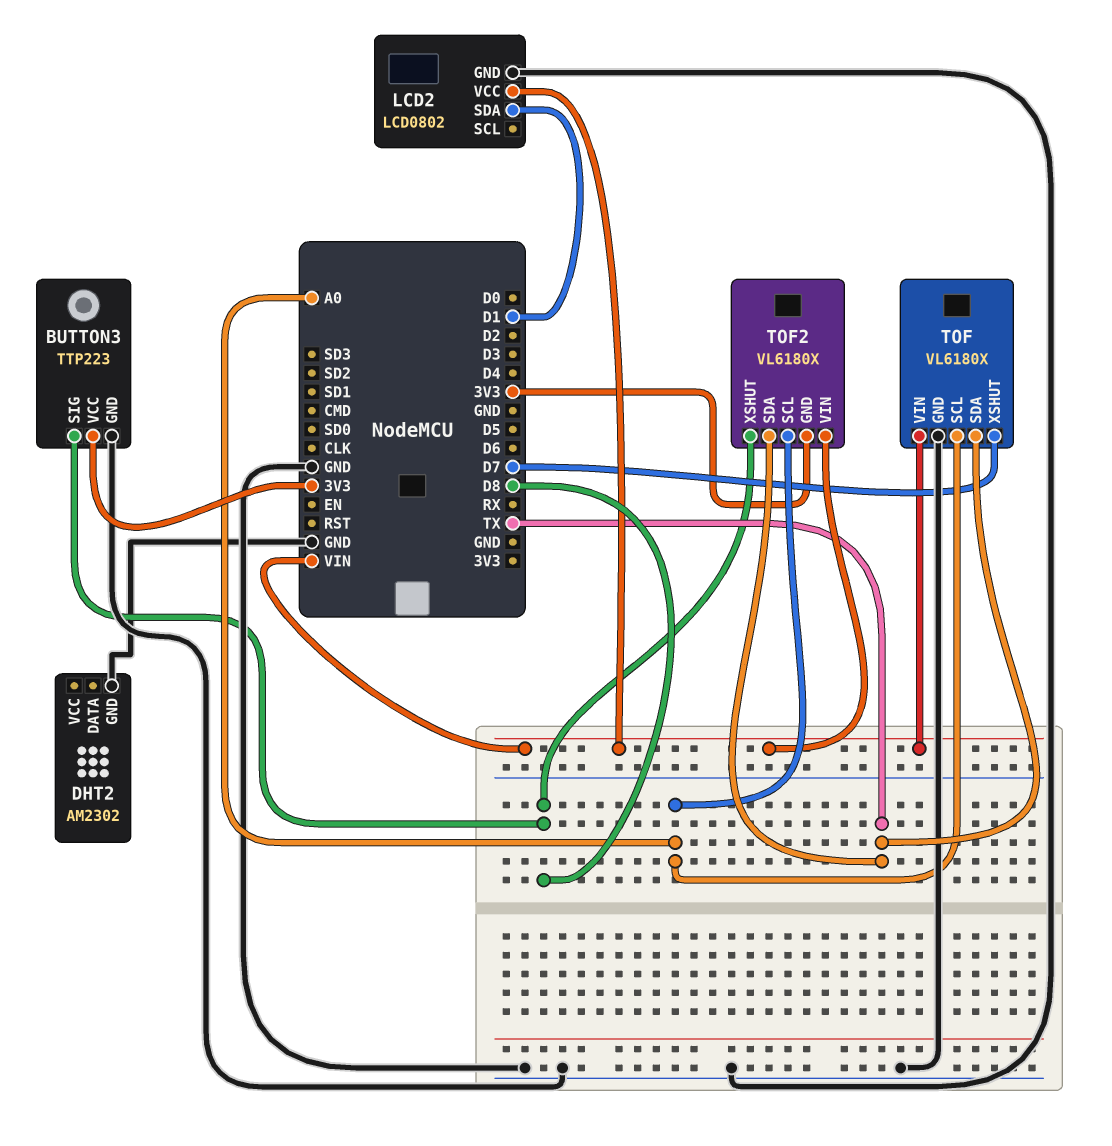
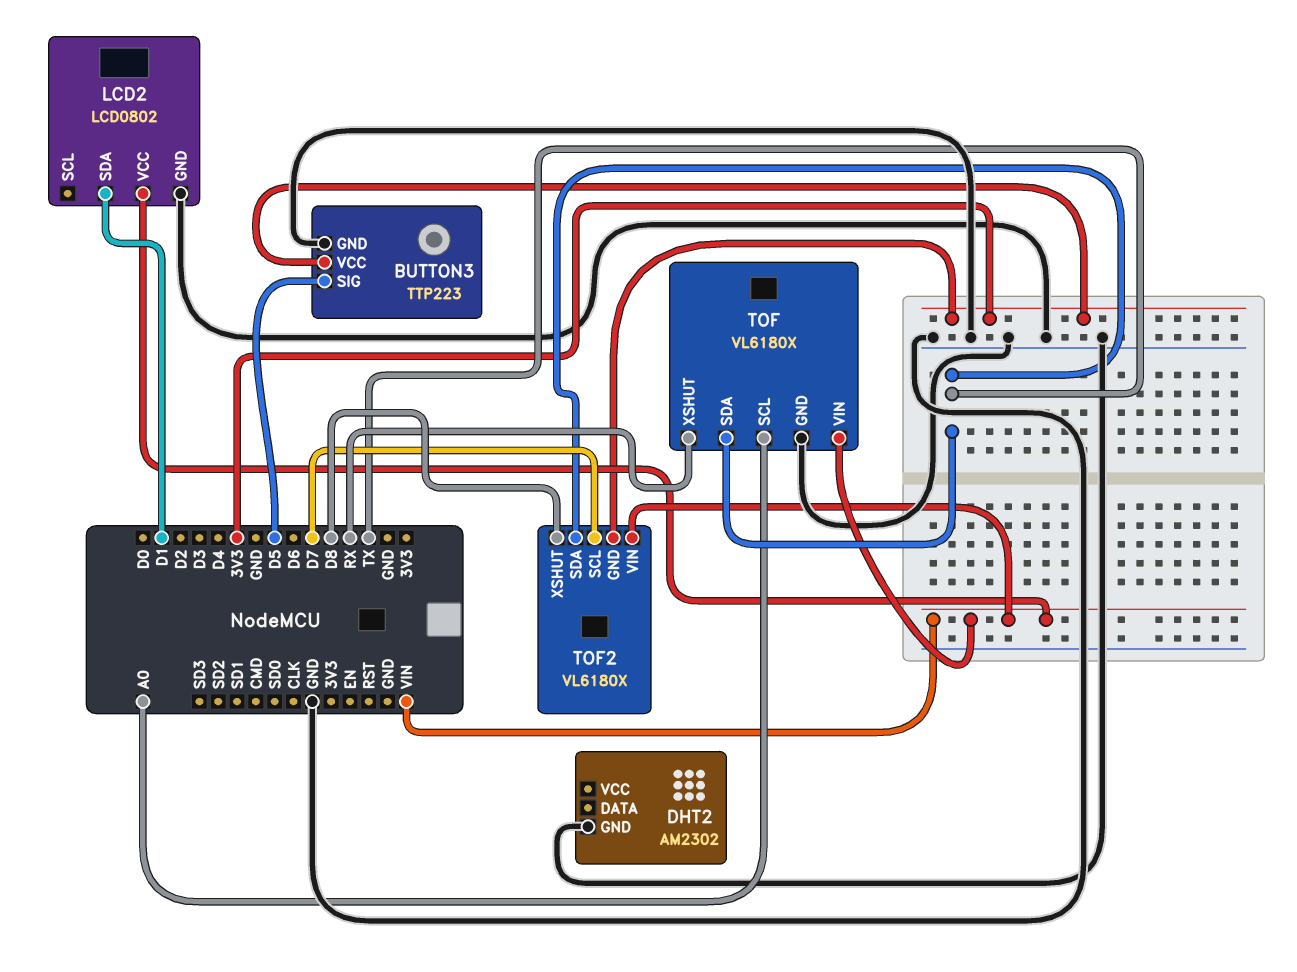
BUTTON3 pin SIG: D8 -> D5
TOF pin XSHUT: D7 -> RX
TOF2 pin SCL: A0 -> D7

